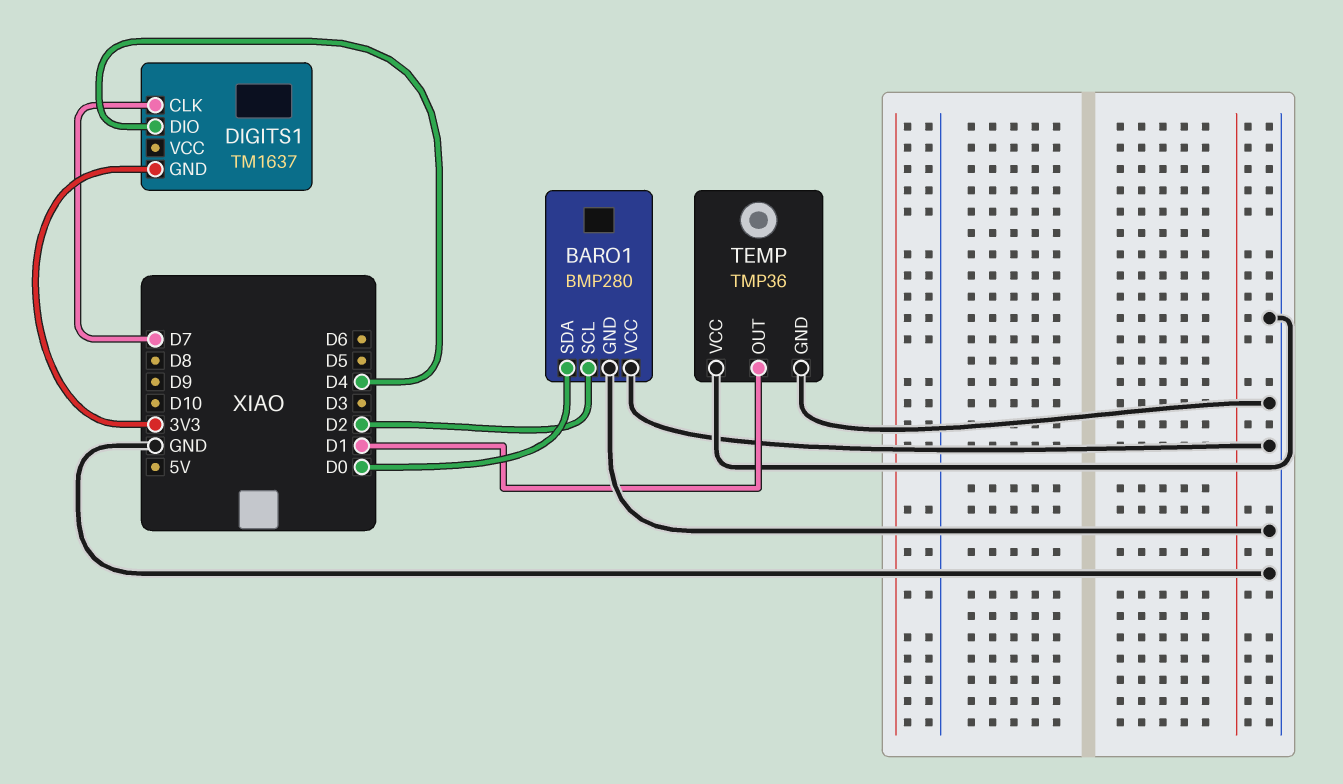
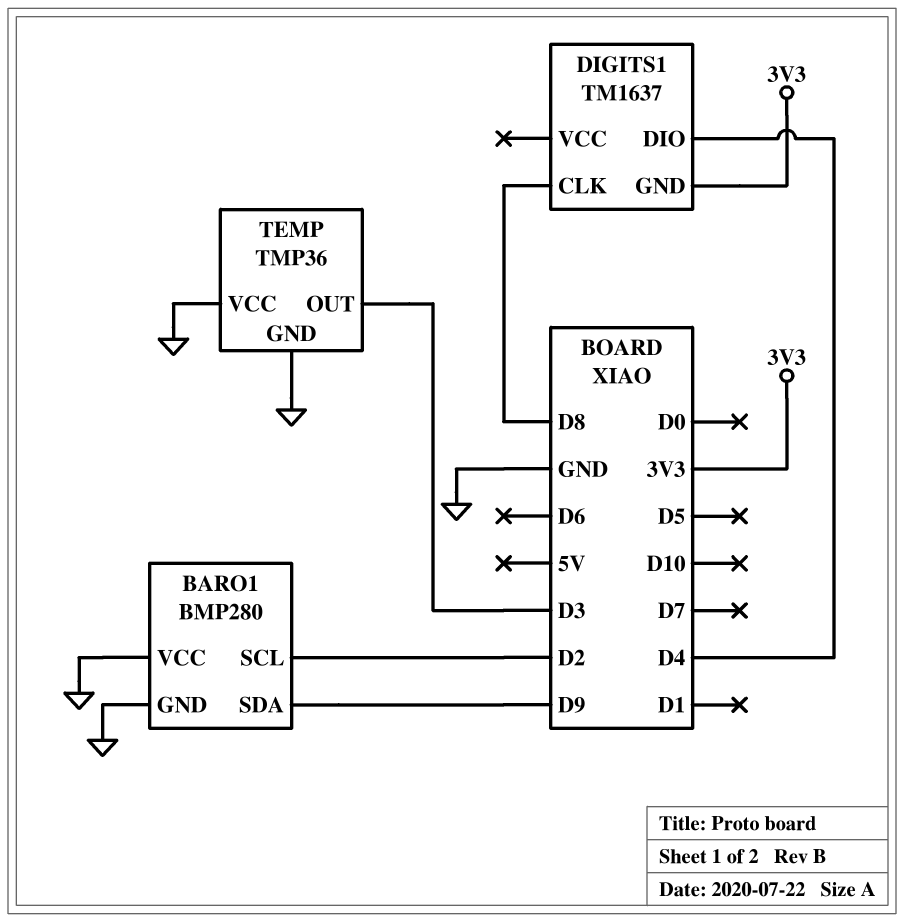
BARO1 pin SDA: D0 -> D9
DIGITS1 pin CLK: D7 -> D8
TEMP pin OUT: D1 -> D3

